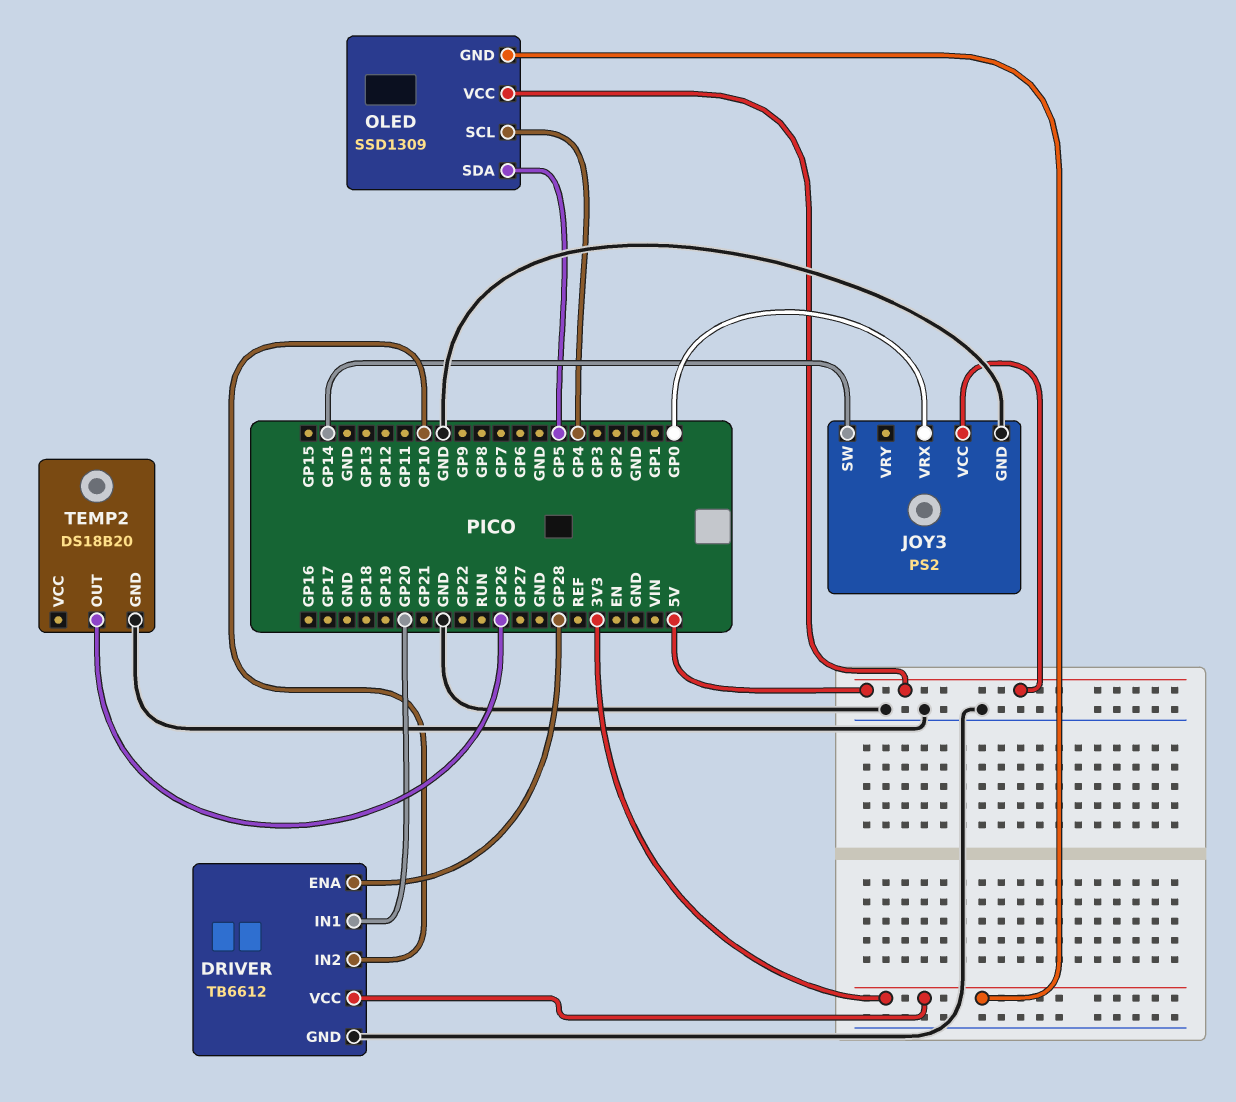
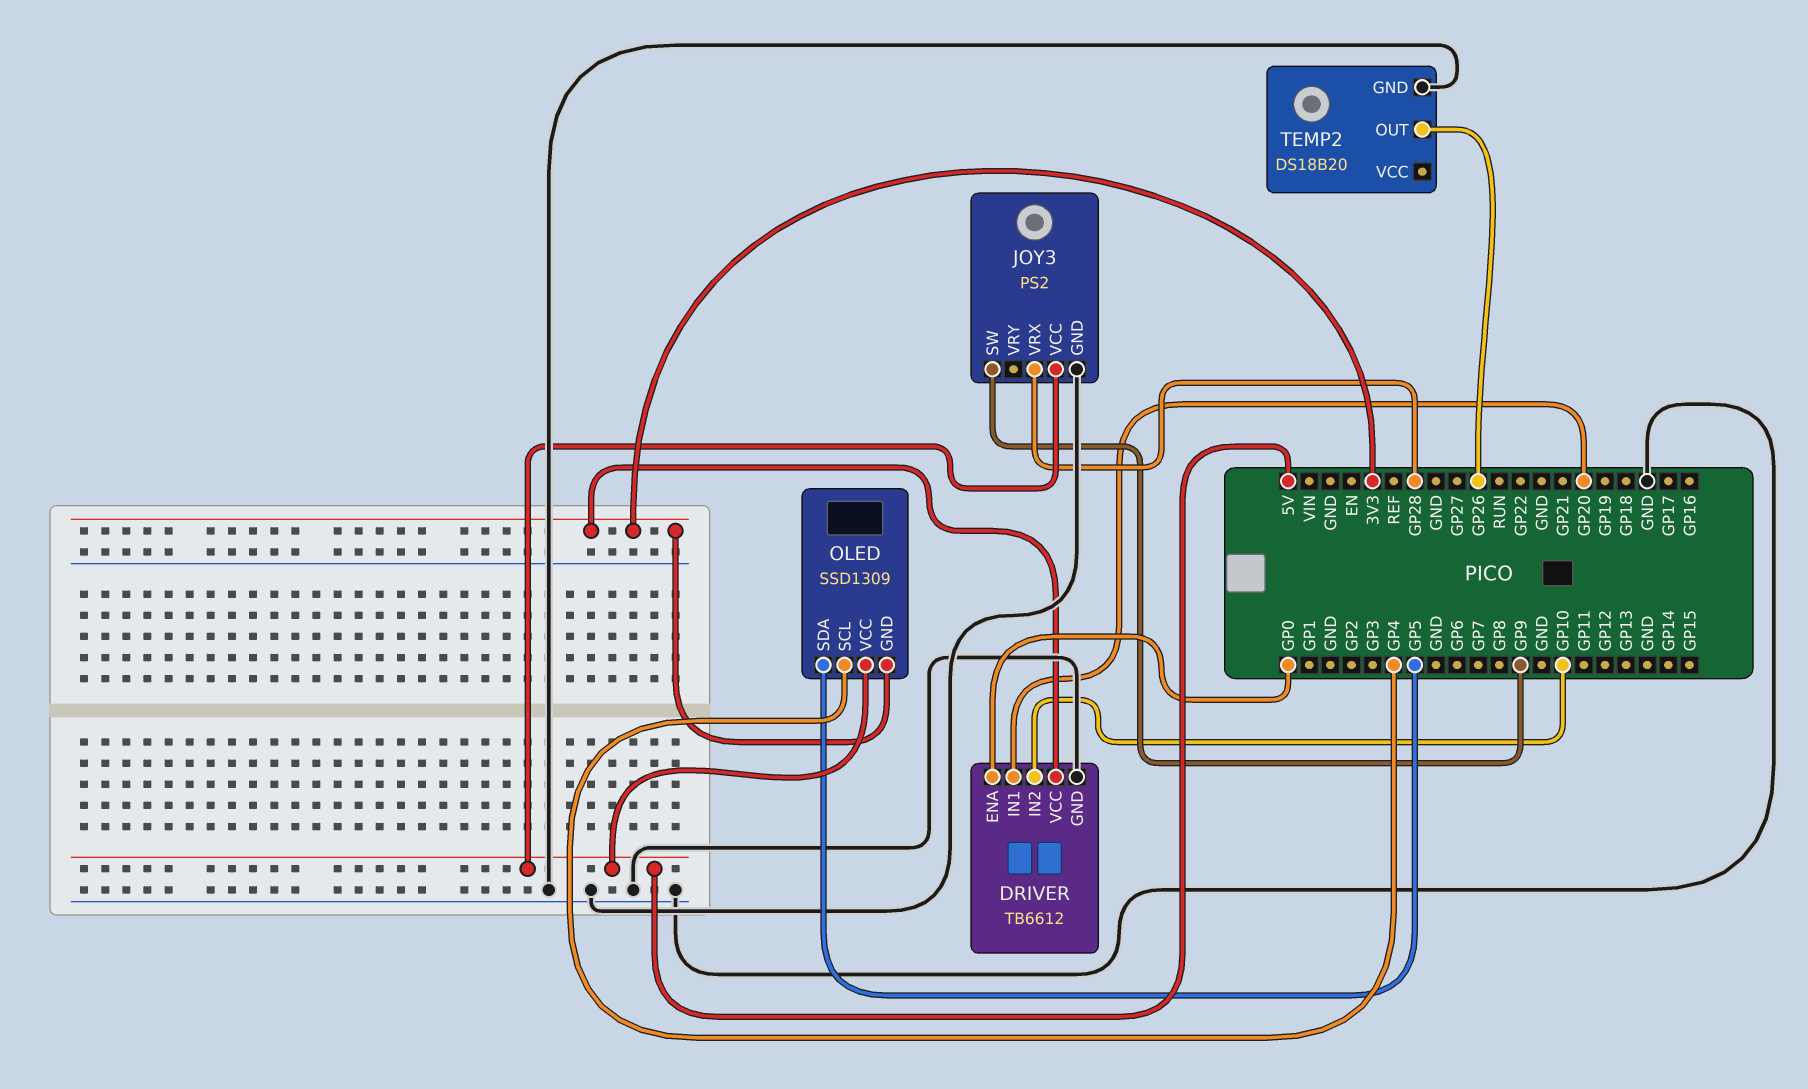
DRIVER pin ENA: GP28 -> GP0
JOY3 pin SW: GP14 -> GP9
JOY3 pin VRX: GP0 -> GP28

